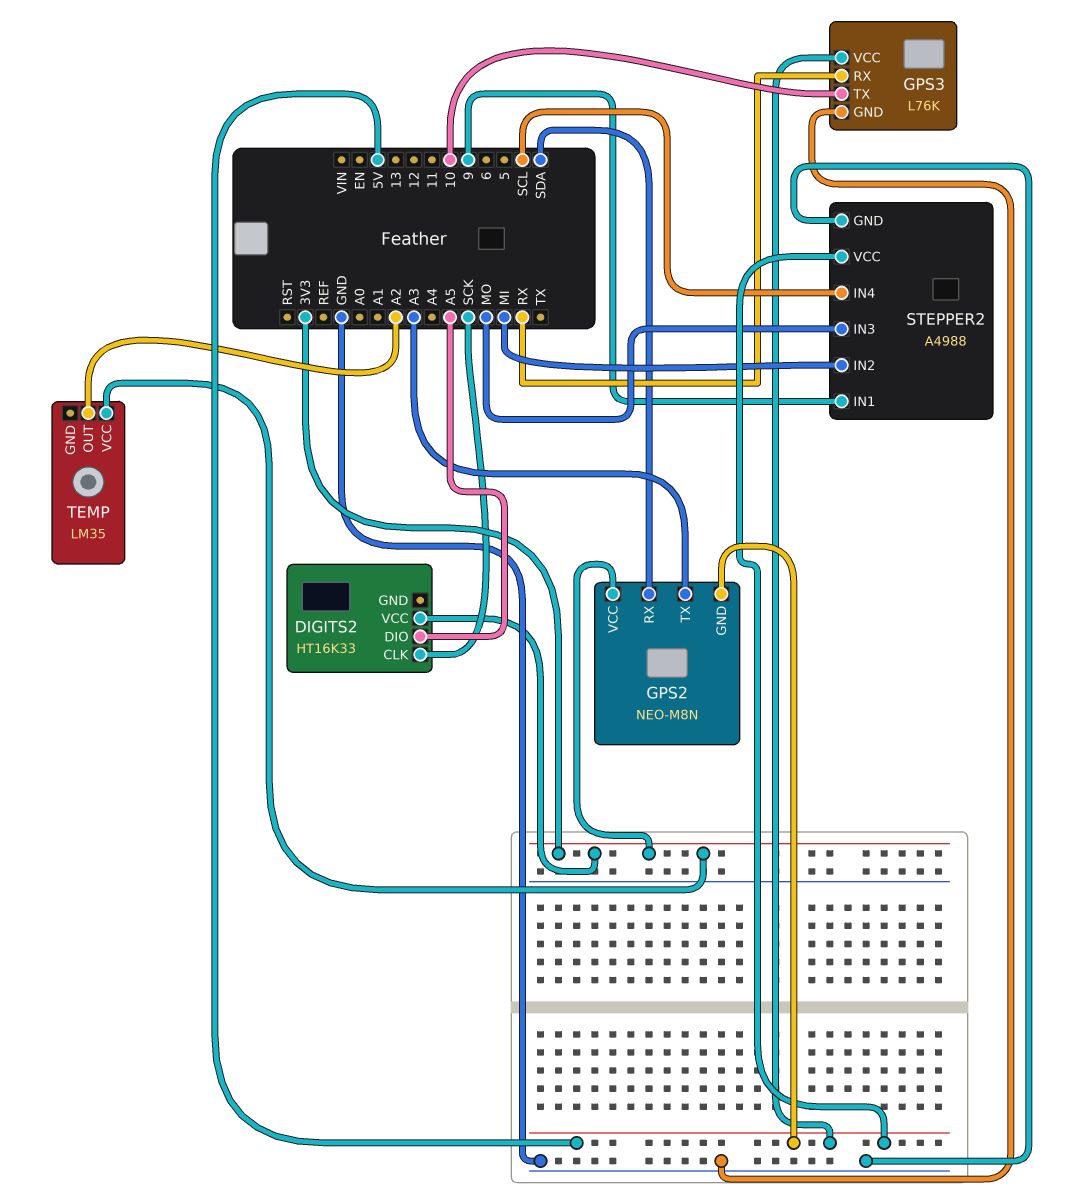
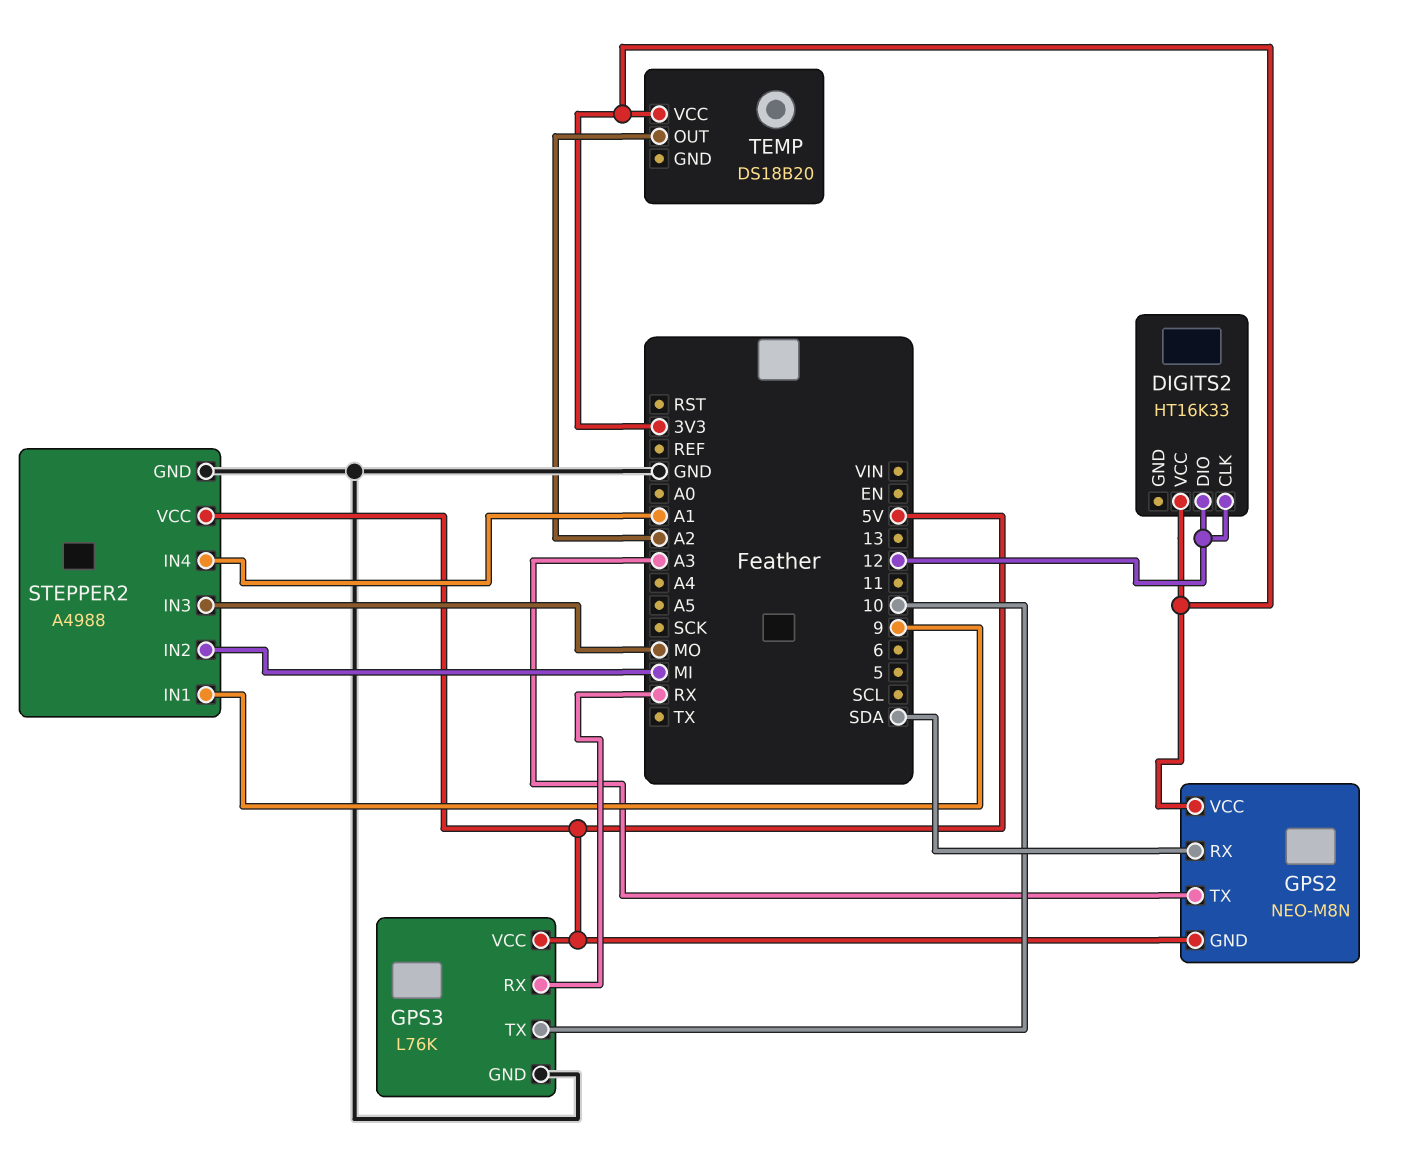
DIGITS2 pin CLK: SCK -> 12
DIGITS2 pin DIO: A5 -> 12
STEPPER2 pin IN4: SCL -> A1
TEMP: LM35 -> DS18B20

